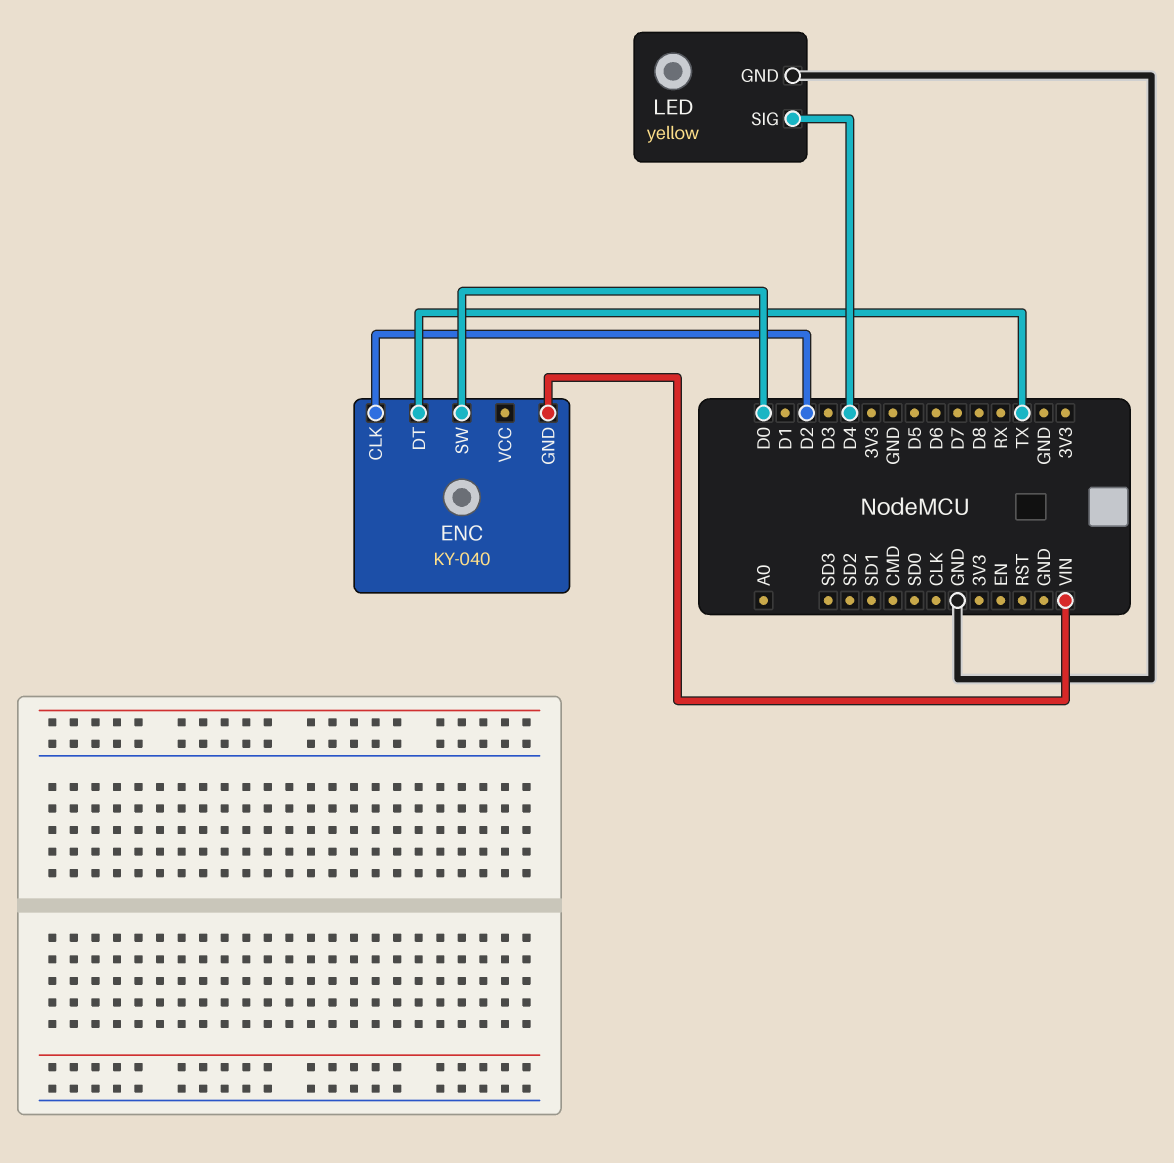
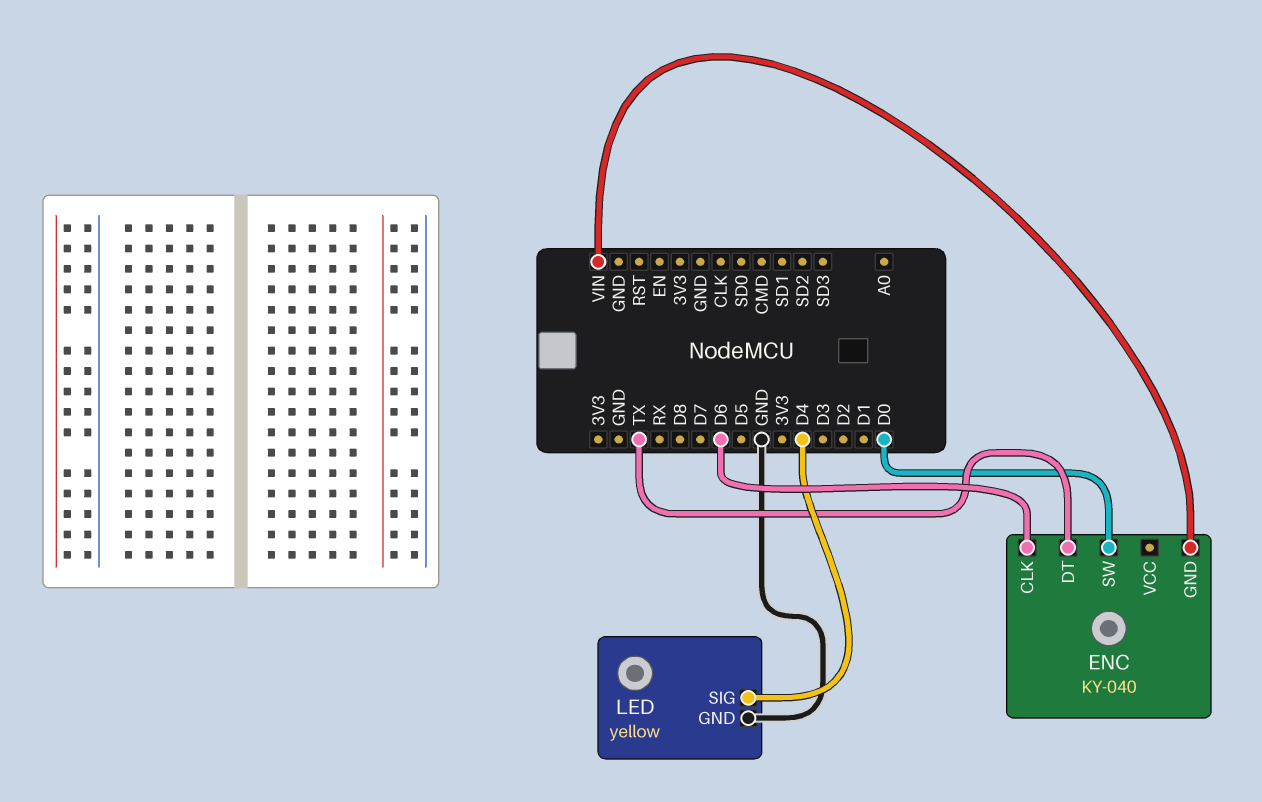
ENC pin CLK: D2 -> D6

